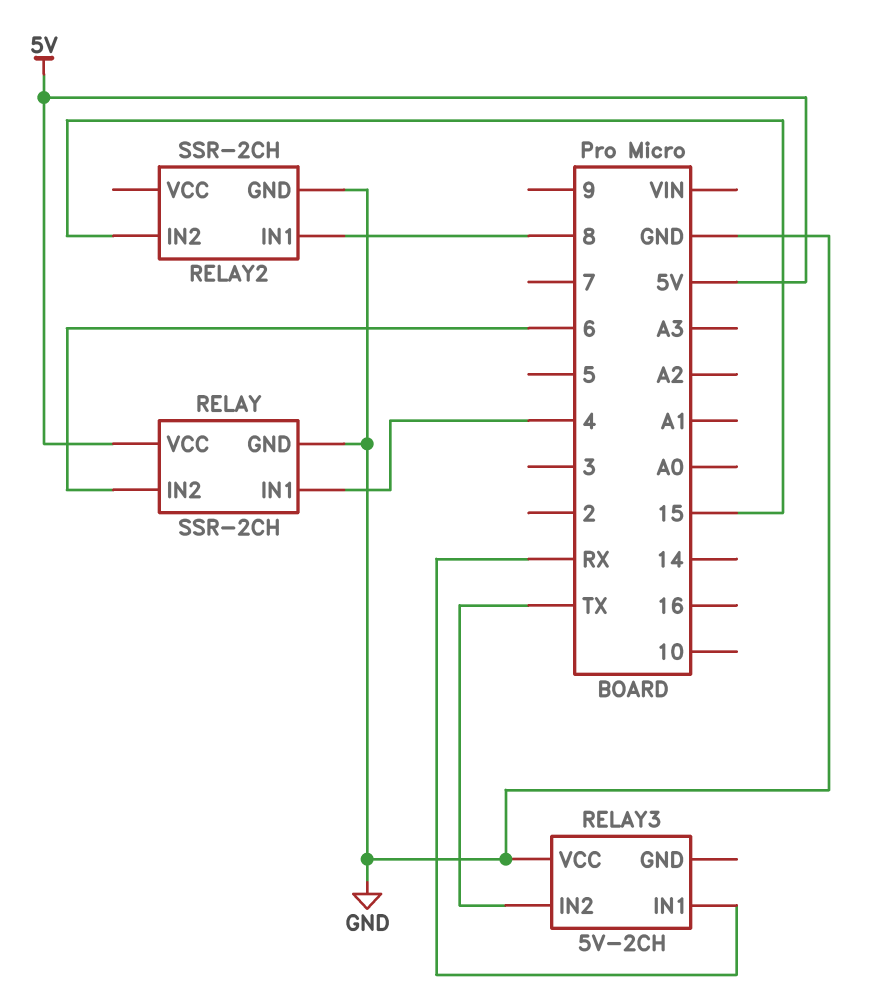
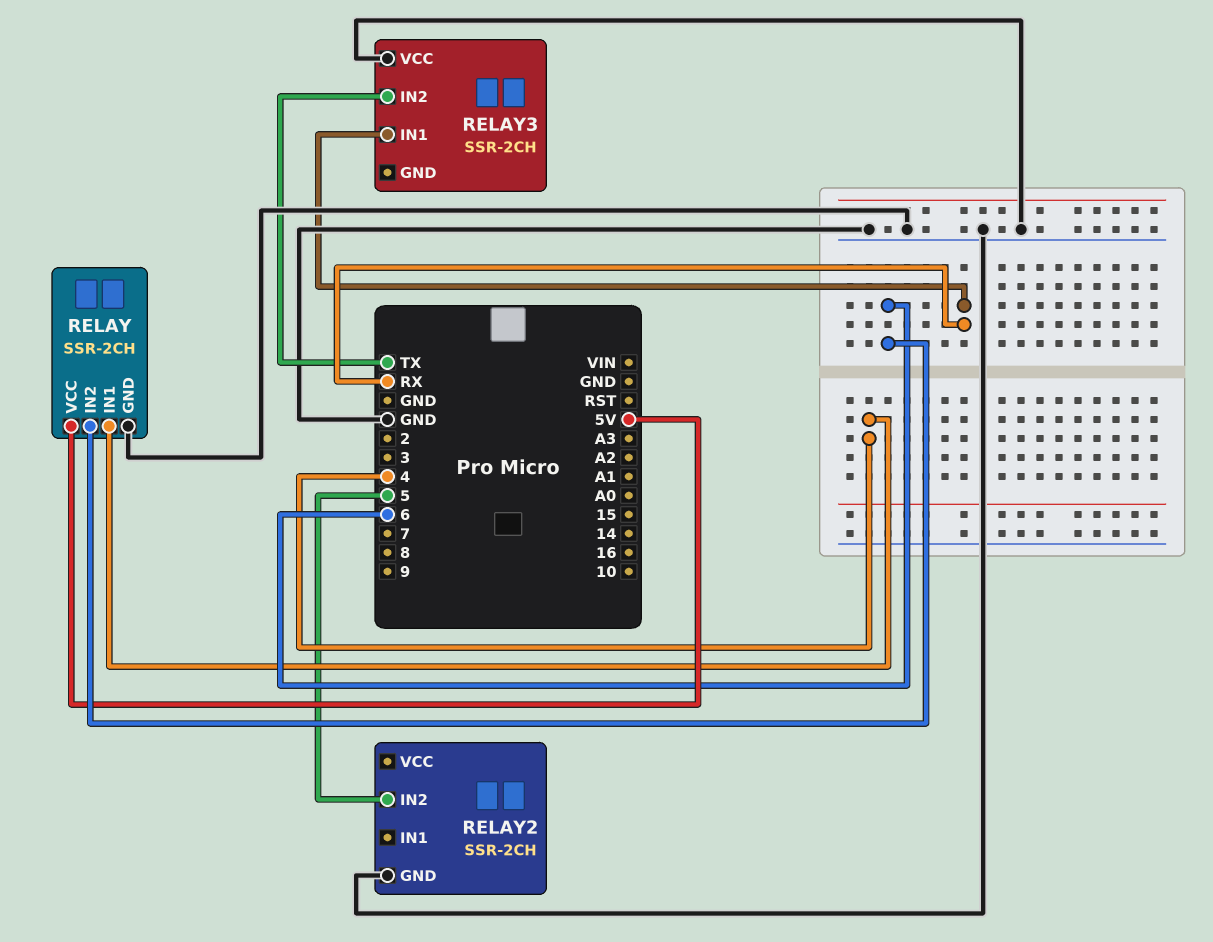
RELAY2 pin IN1: 8 -> none
RELAY2 pin IN2: 15 -> 5
RELAY3: 5V-2CH -> SSR-2CH

